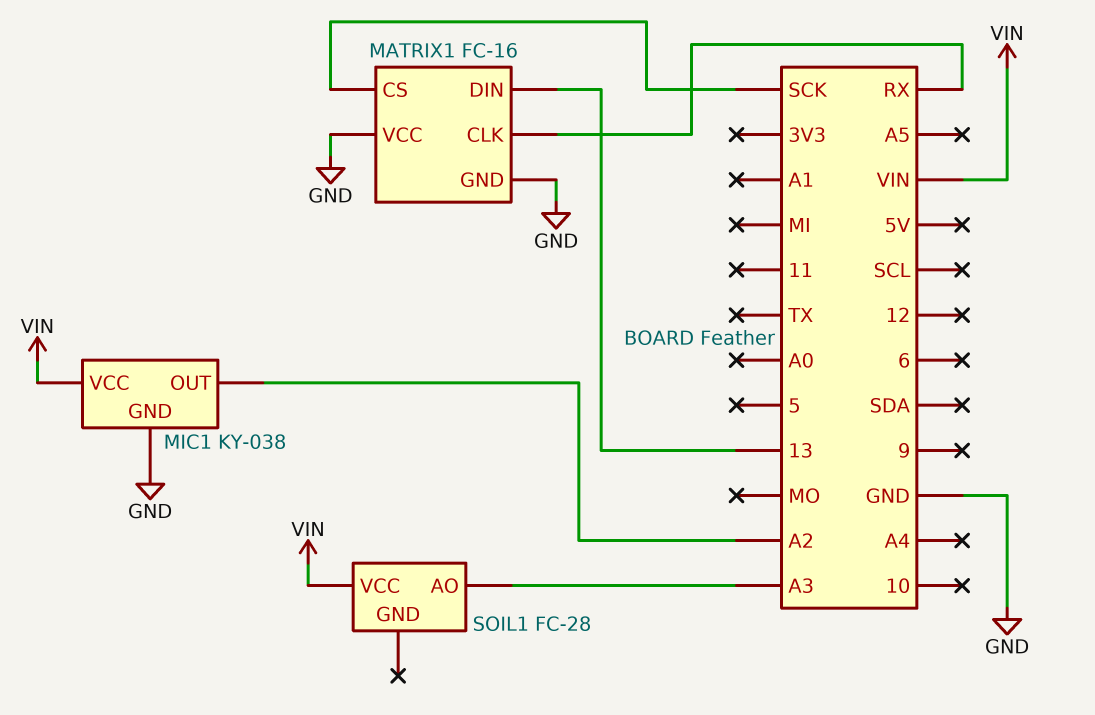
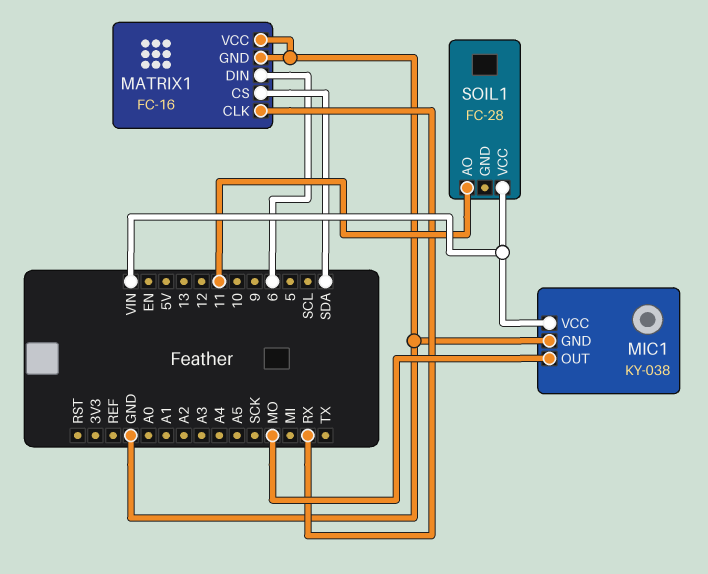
MATRIX1 pin CS: SCK -> SDA
MATRIX1 pin DIN: 13 -> 6
MIC1 pin OUT: A2 -> MO
SOIL1 pin AO: A3 -> 11

